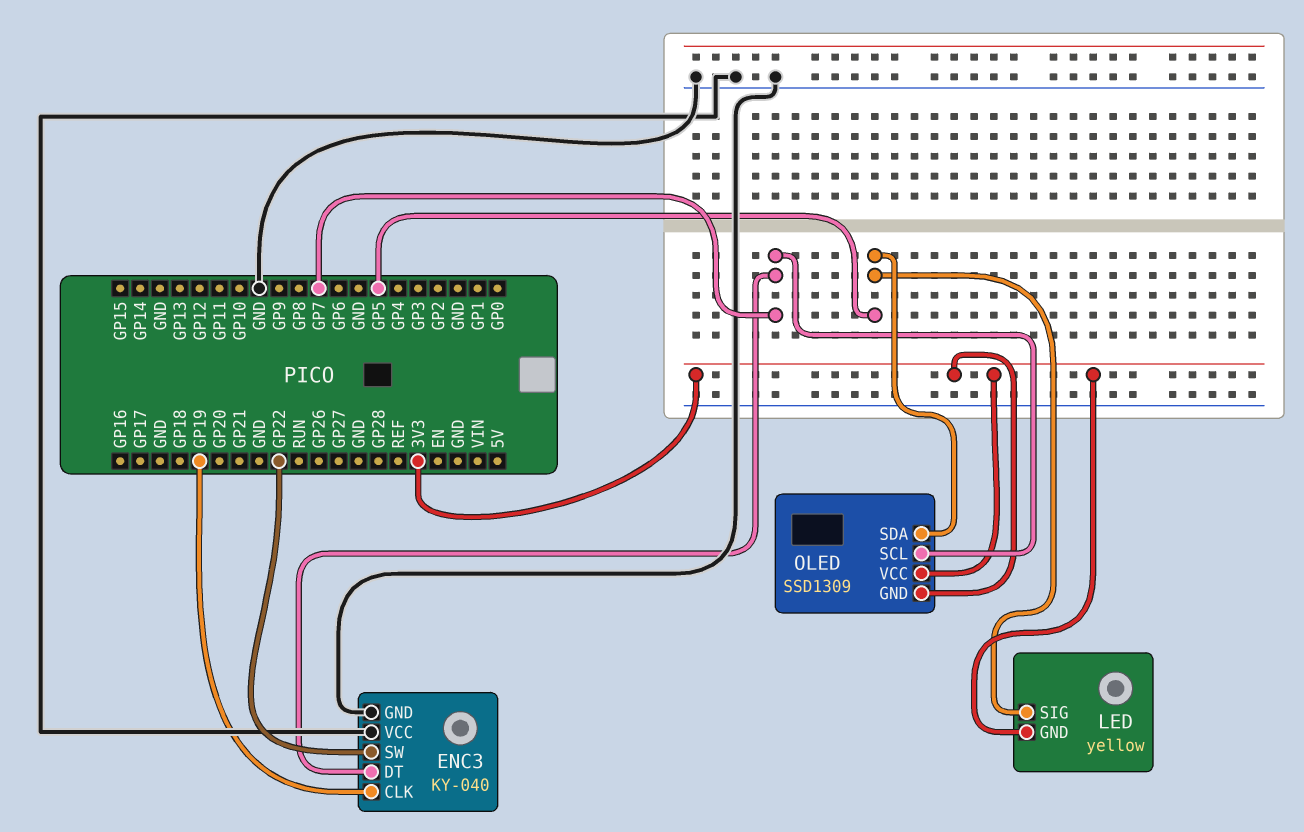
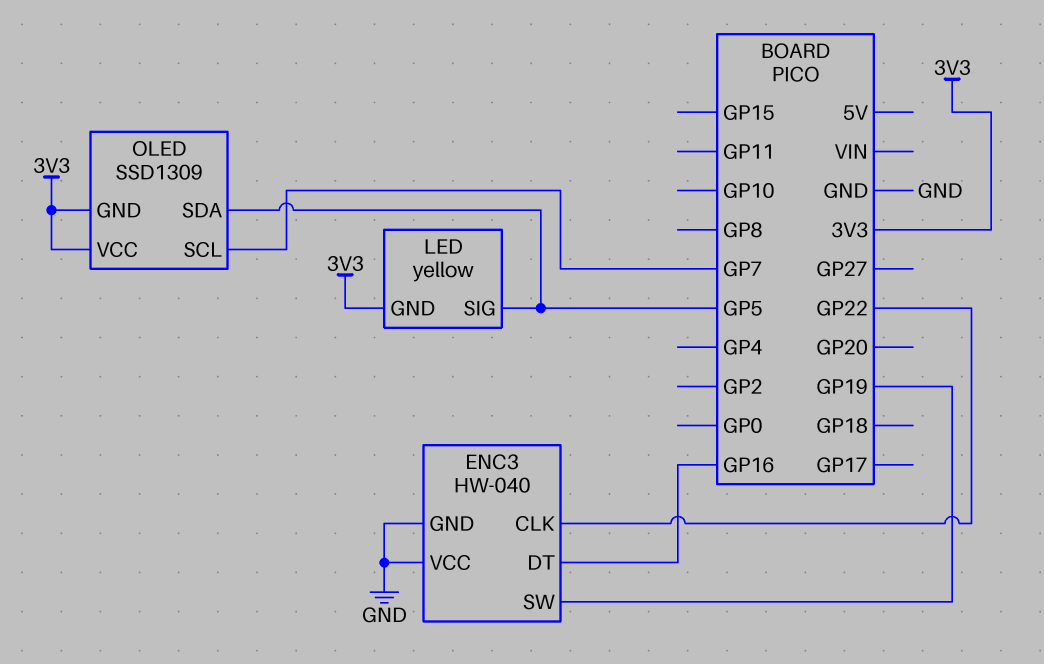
ENC3: KY-040 -> HW-040
ENC3 pin CLK: GP19 -> GP22
ENC3 pin DT: GP7 -> GP16
ENC3 pin SW: GP22 -> GP19

